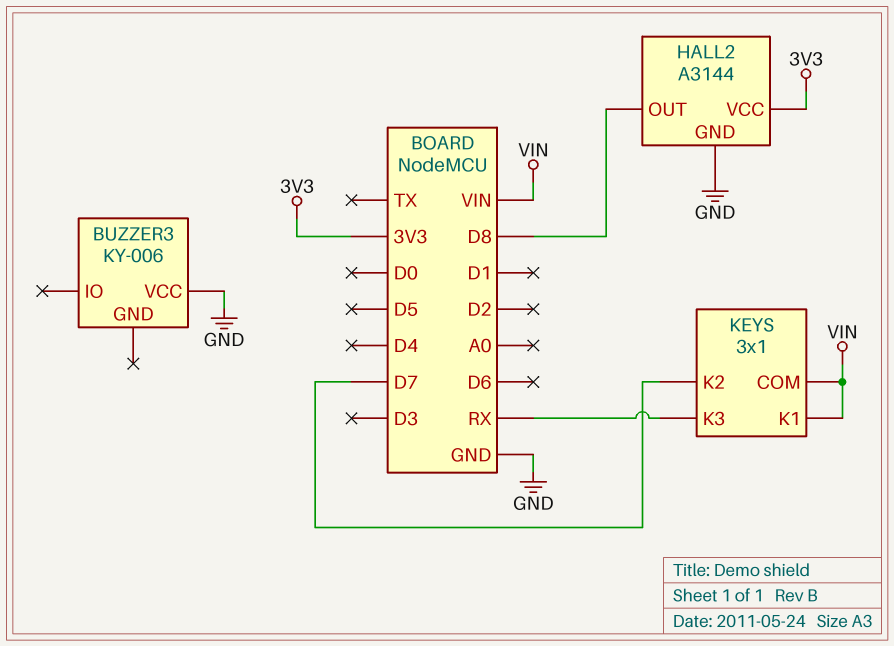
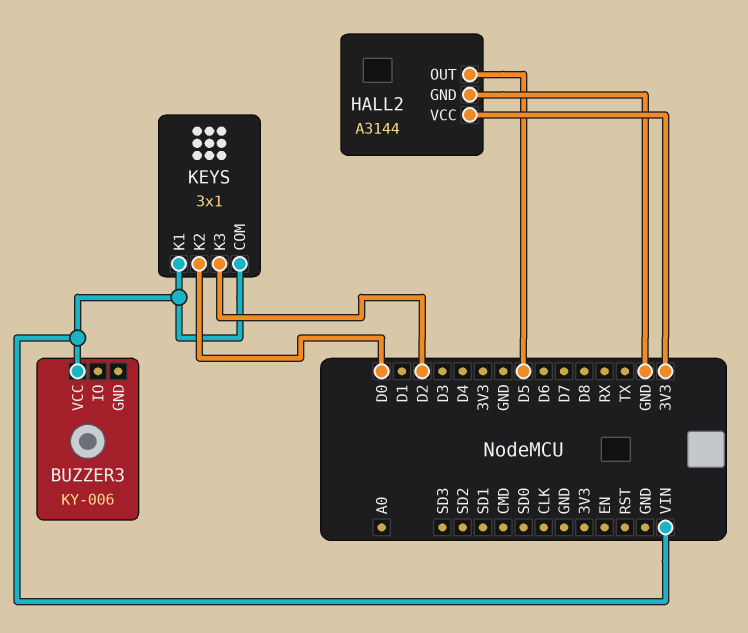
BUZZER3 pin VCC: GND -> VIN
HALL2 pin OUT: D8 -> D5
KEYS pin K2: D7 -> D0
KEYS pin K3: RX -> D2

